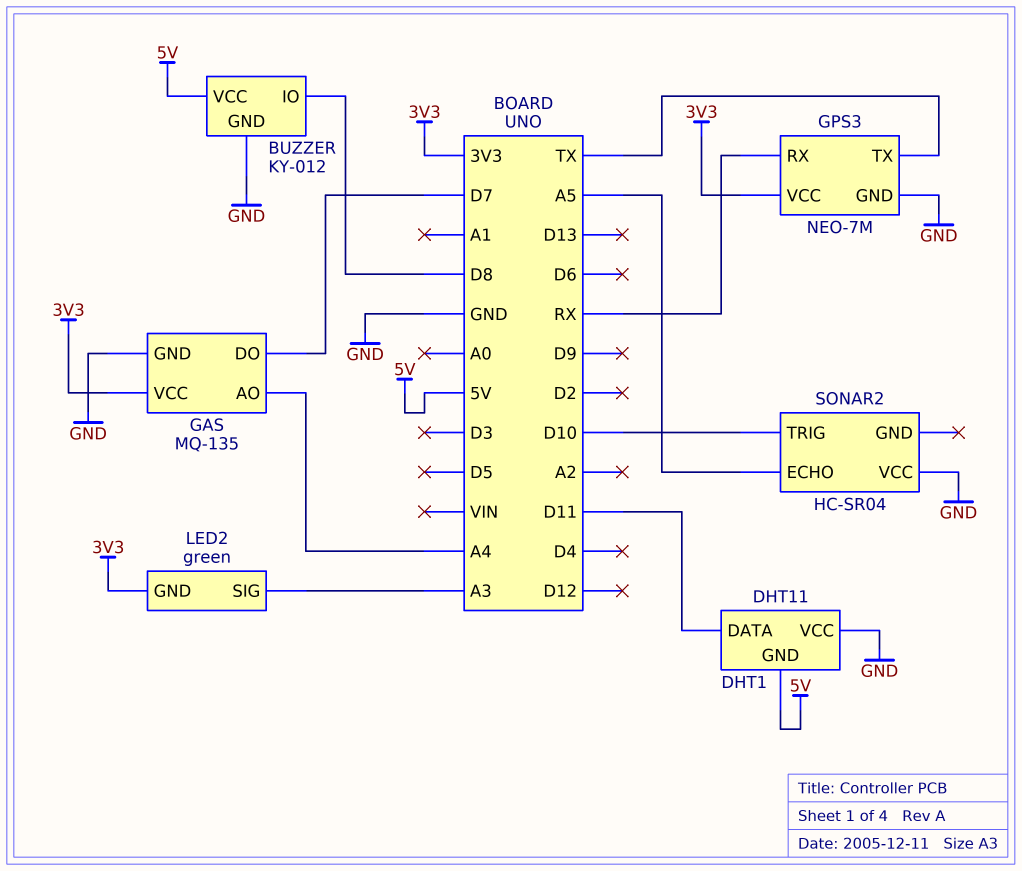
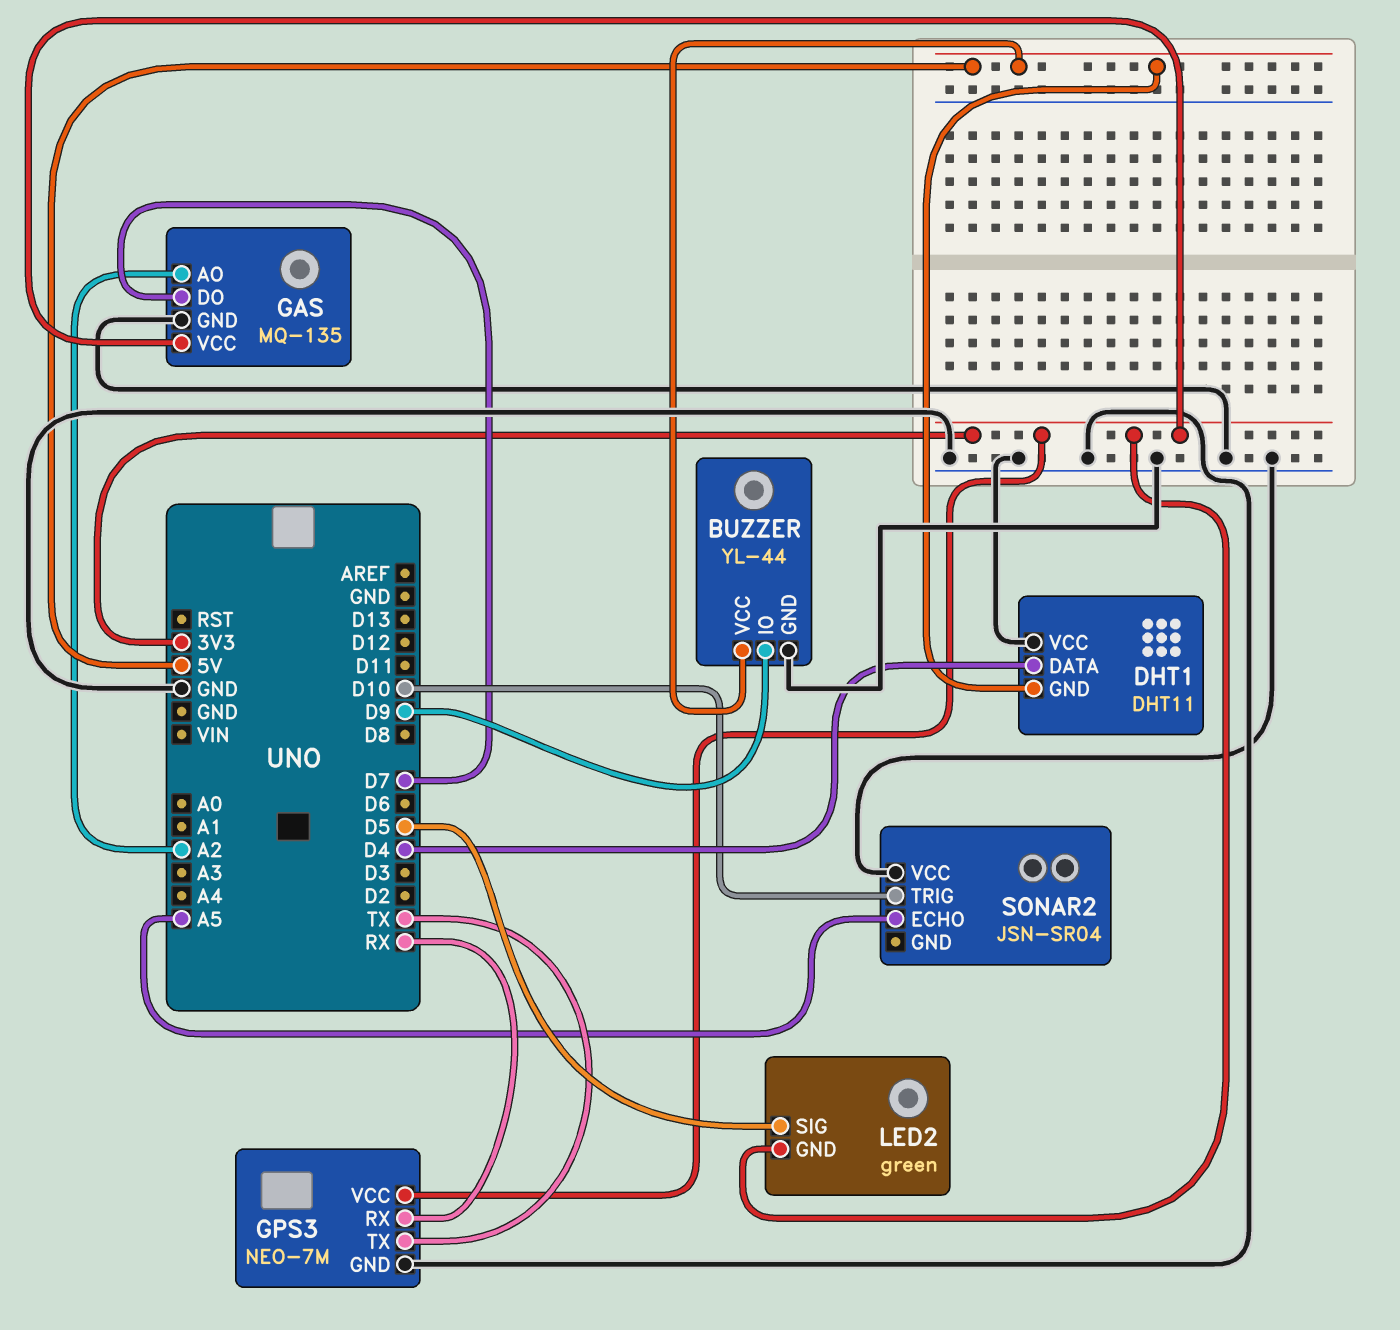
BUZZER: KY-012 -> YL-44
BUZZER pin IO: D8 -> D9
DHT1 pin DATA: D11 -> D4
GAS pin AO: A4 -> A2
LED2 pin SIG: A3 -> D5
SONAR2: HC-SR04 -> JSN-SR04

